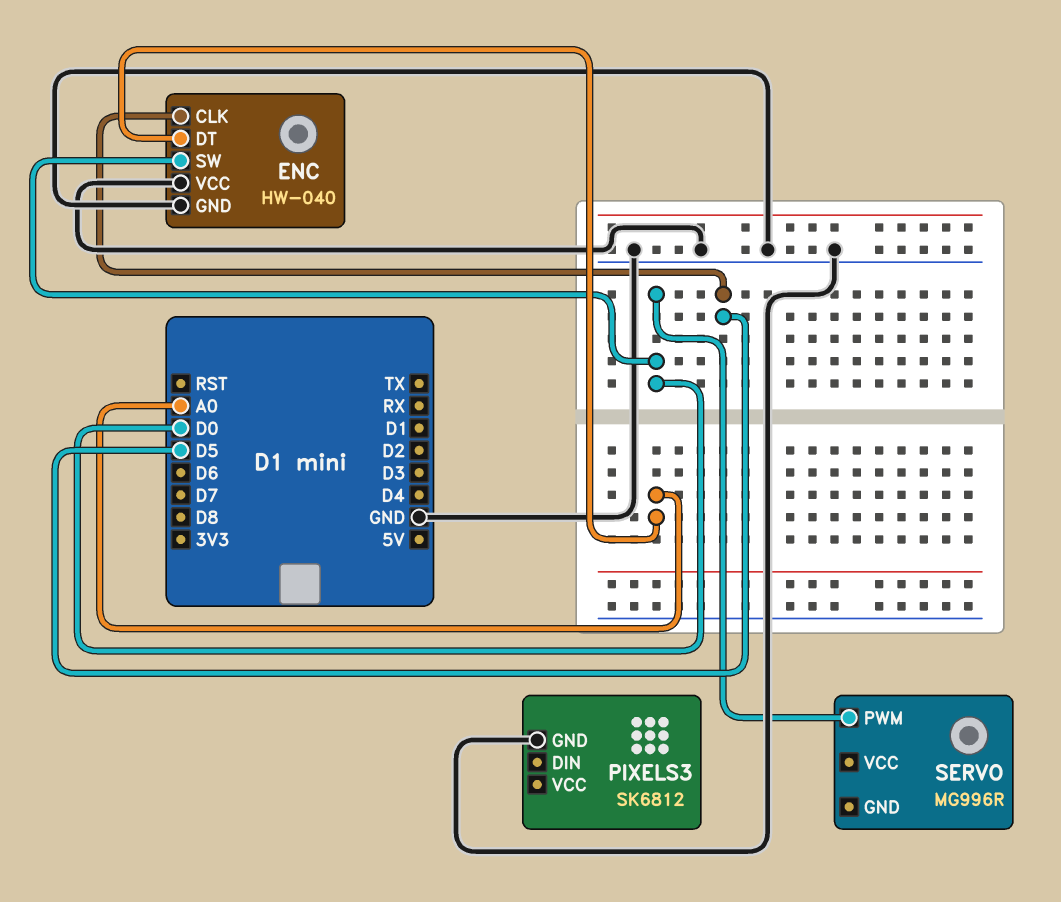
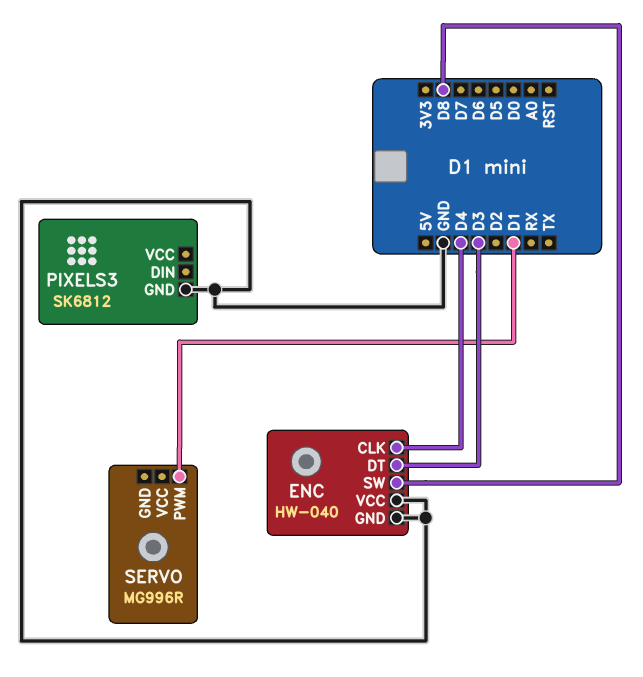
ENC pin CLK: D5 -> D4
ENC pin DT: A0 -> D3
ENC pin SW: D0 -> D8
SERVO pin PWM: D0 -> D1

